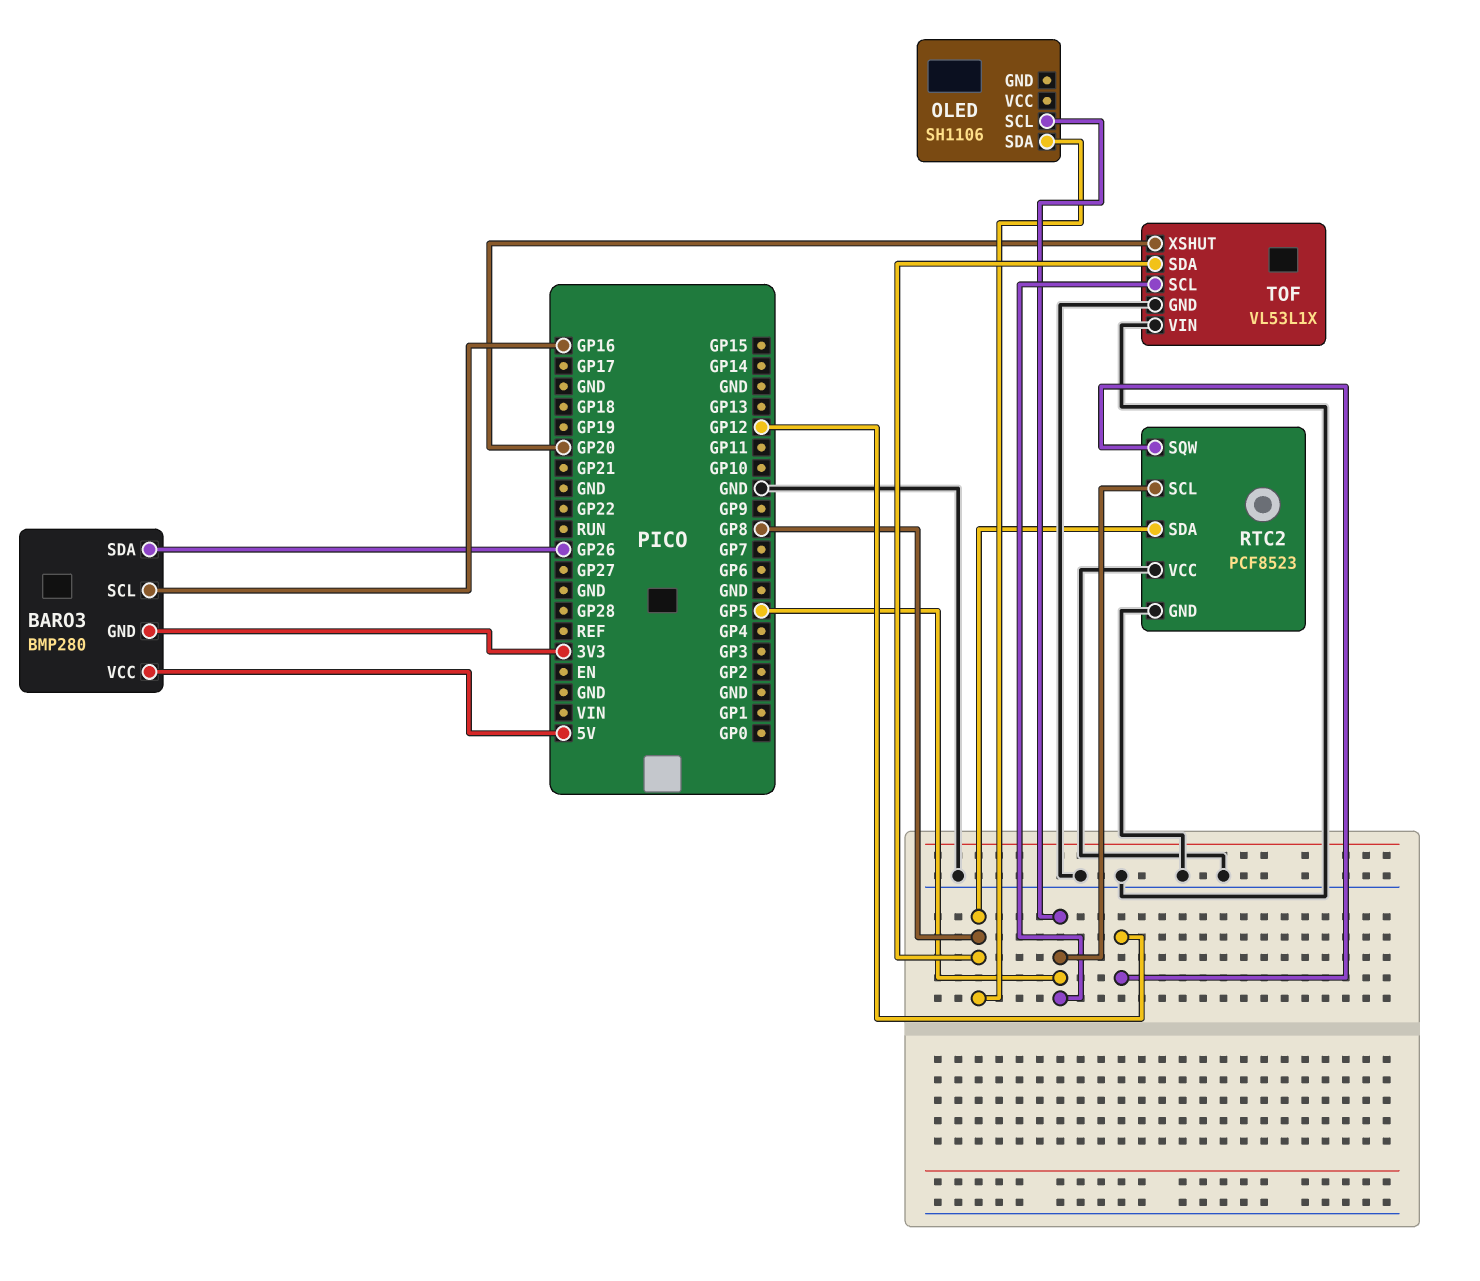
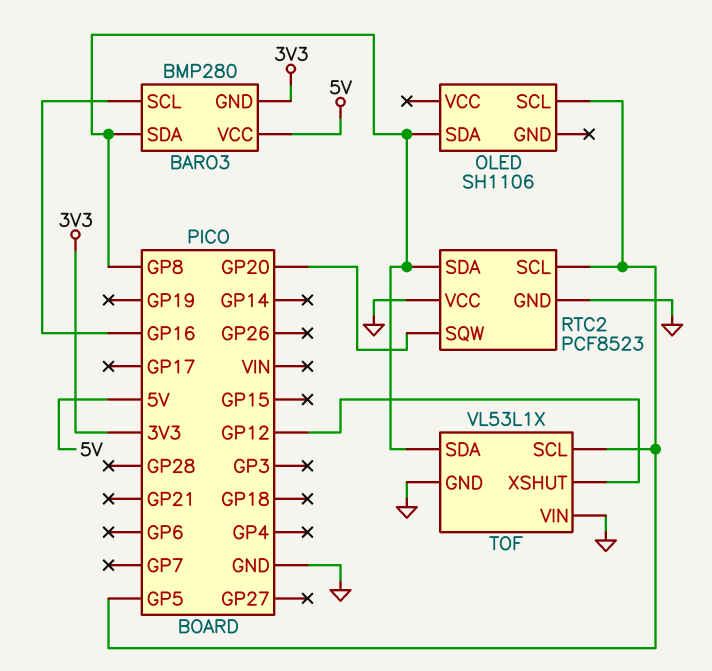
BARO3 pin SDA: GP26 -> GP8
RTC2 pin SQW: GP12 -> GP20
TOF pin XSHUT: GP20 -> GP12

